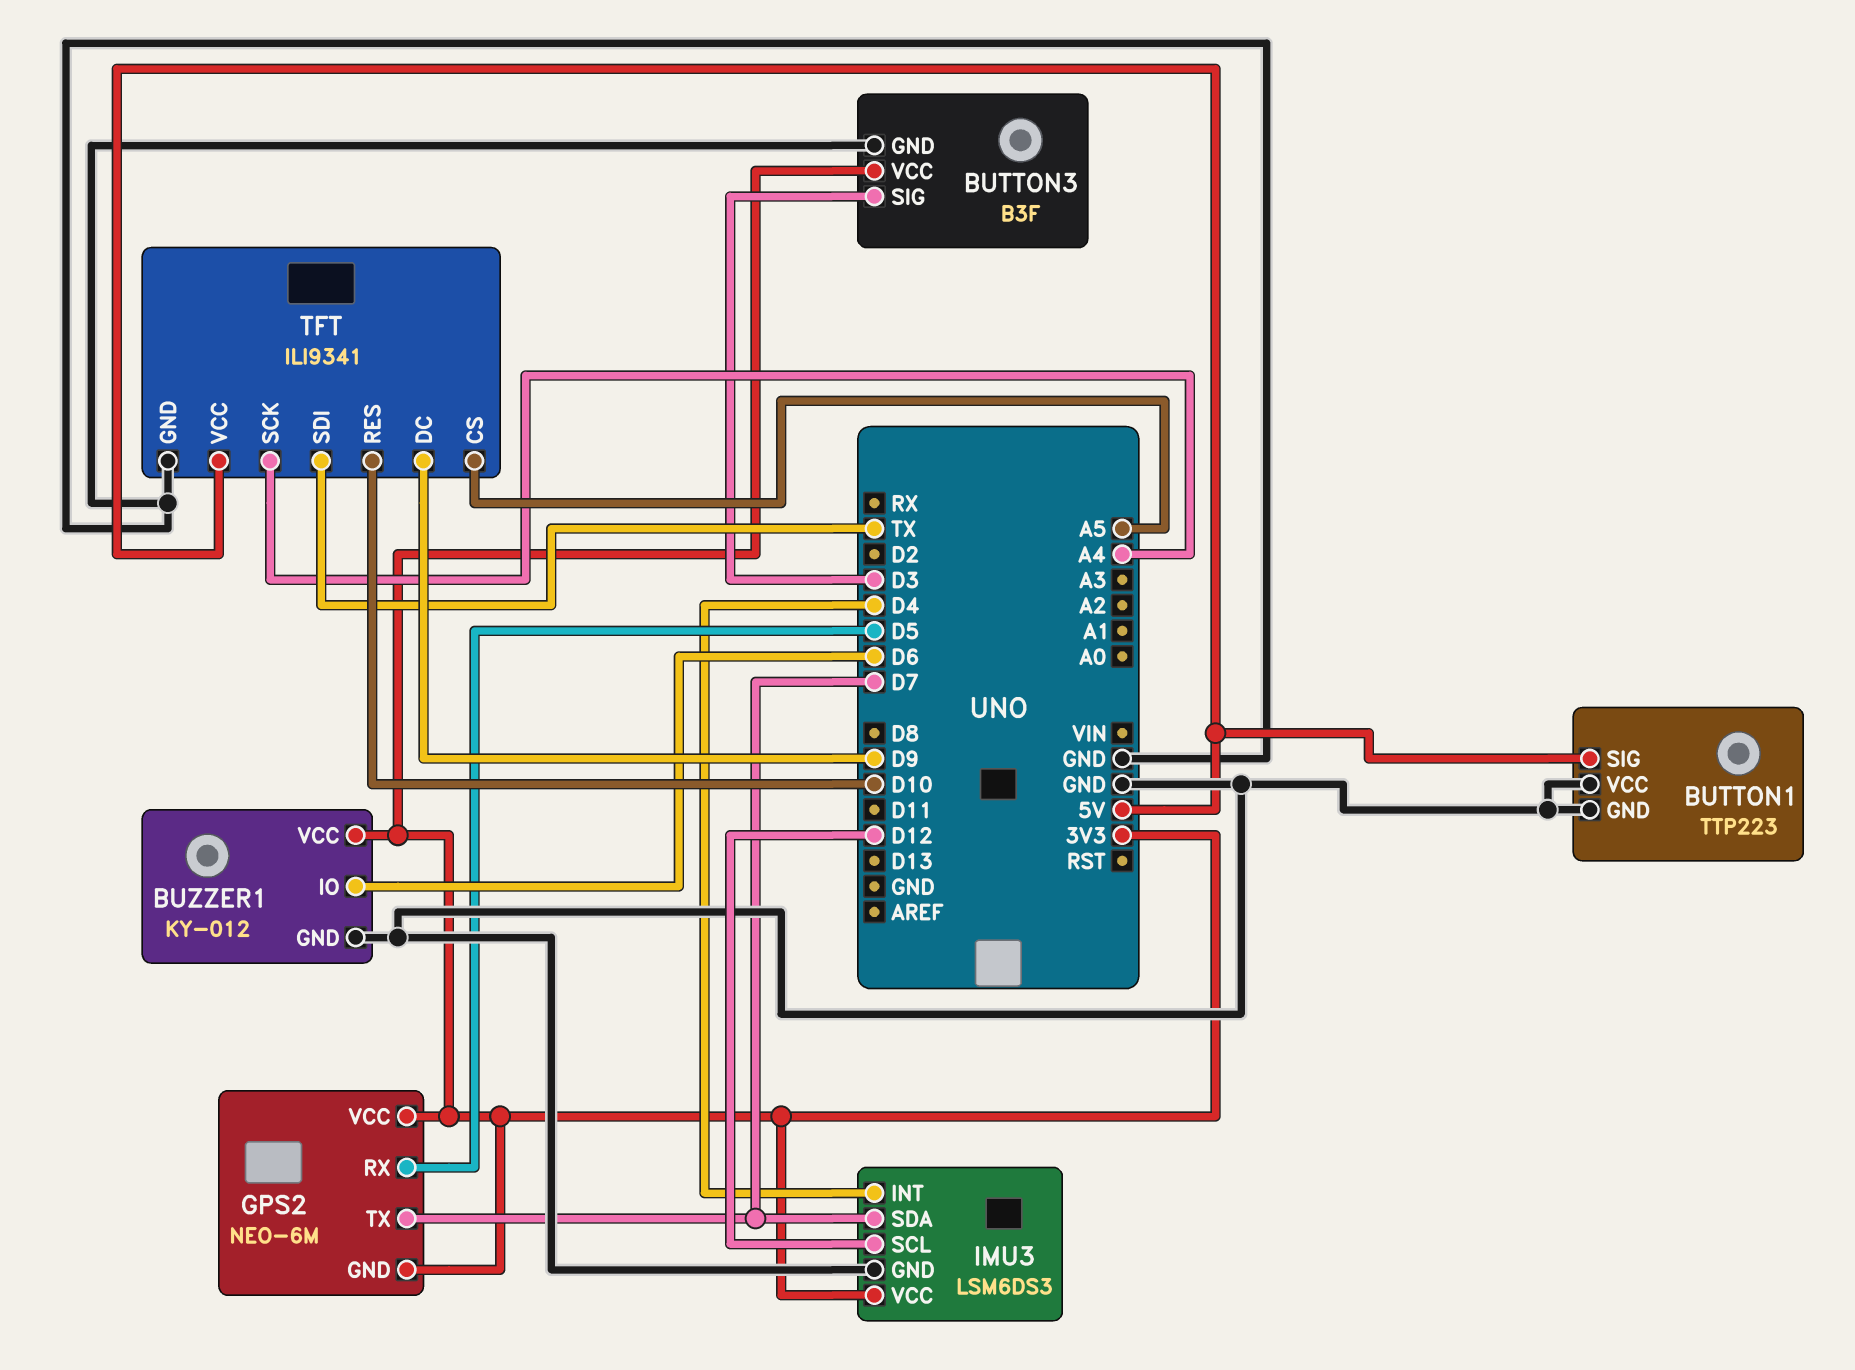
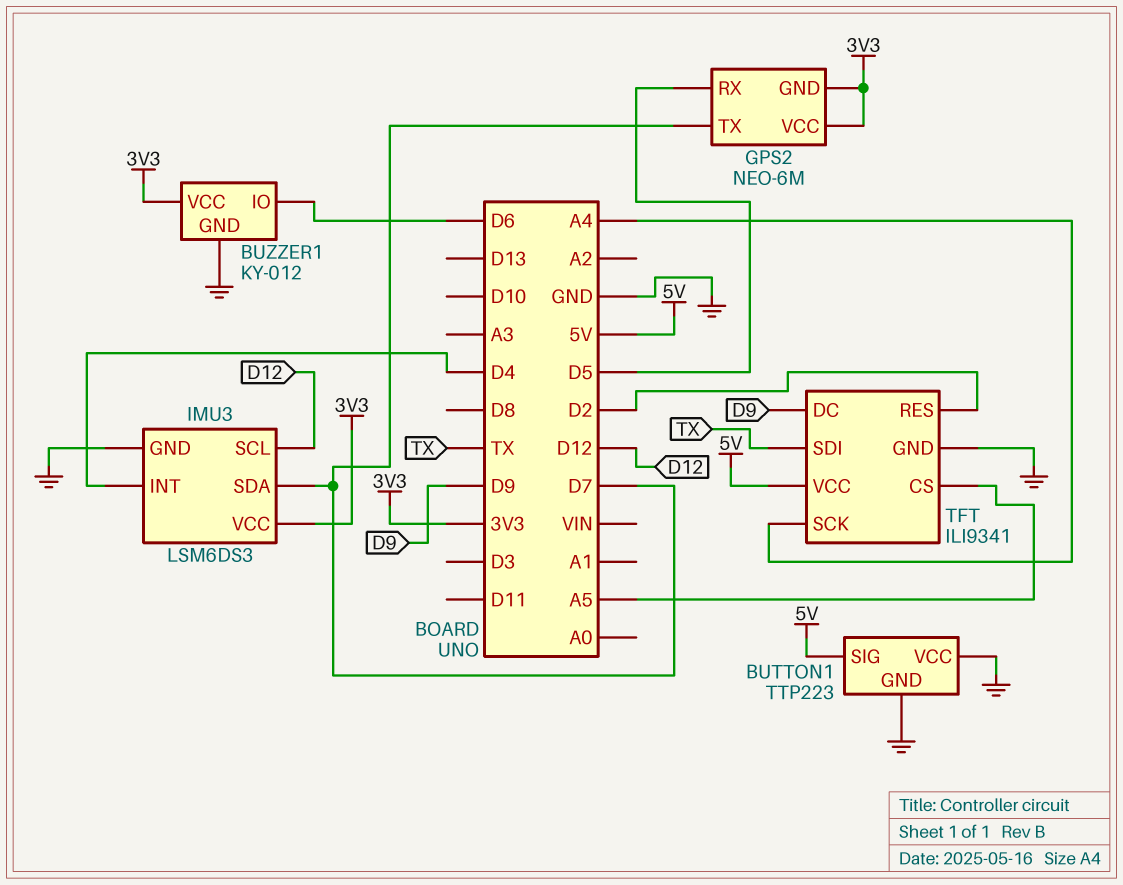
BUTTON3: B3F -> none
BUTTON3 pin GND: GND -> none
BUTTON3 pin SIG: D3 -> none
BUTTON3 pin VCC: 3V3 -> none
TFT pin RES: D10 -> D2

